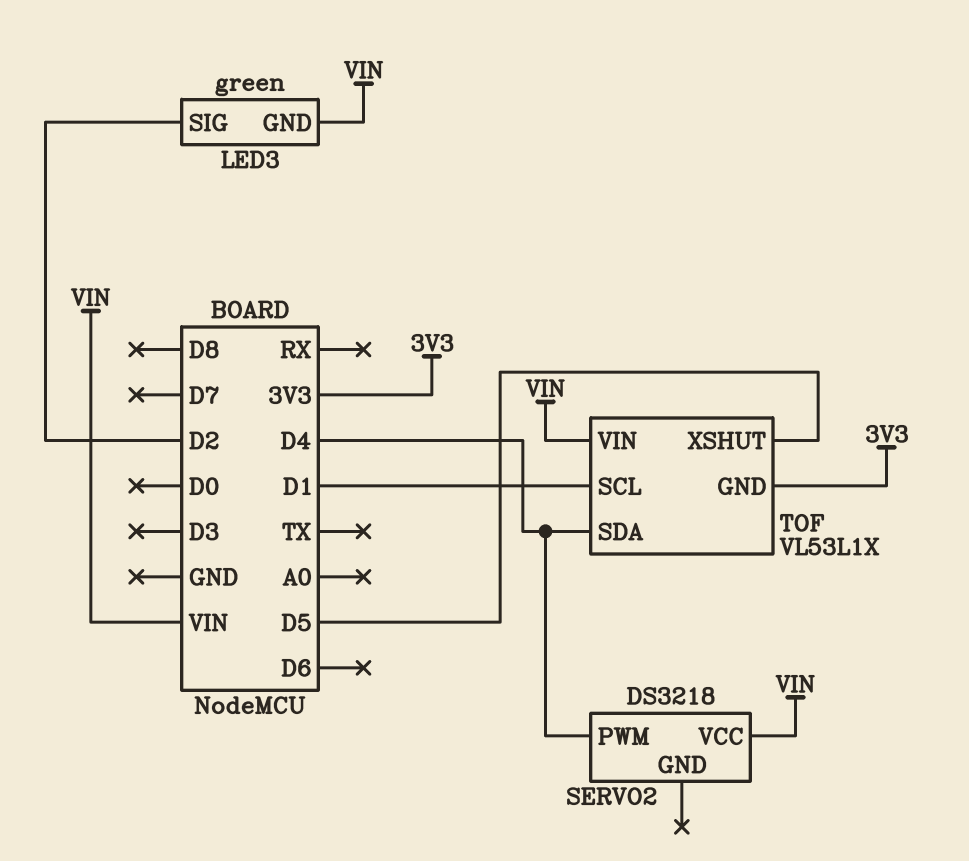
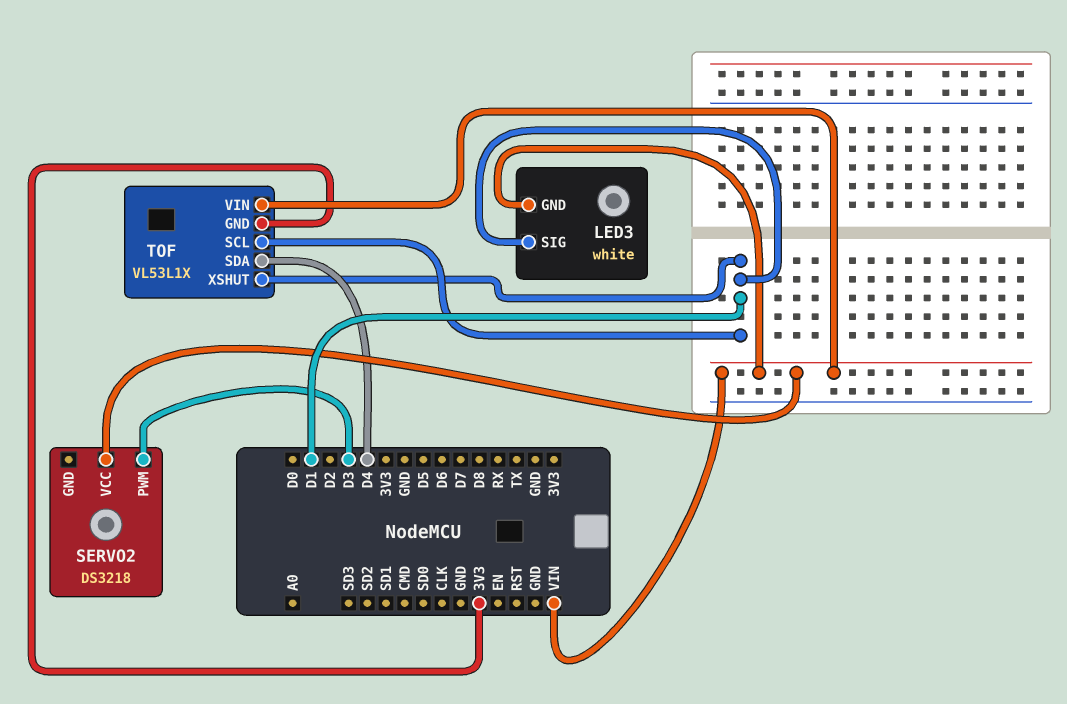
LED3: green -> white
LED3 pin SIG: D2 -> D1
SERVO2 pin PWM: D4 -> D3
TOF pin XSHUT: D5 -> D1

